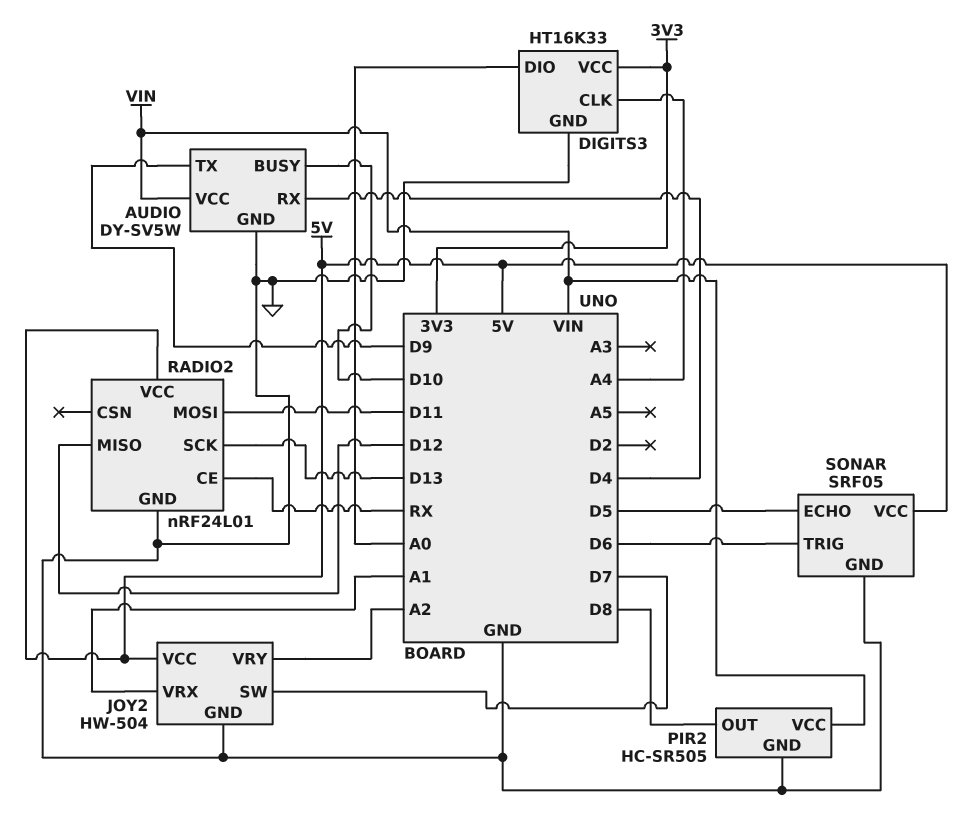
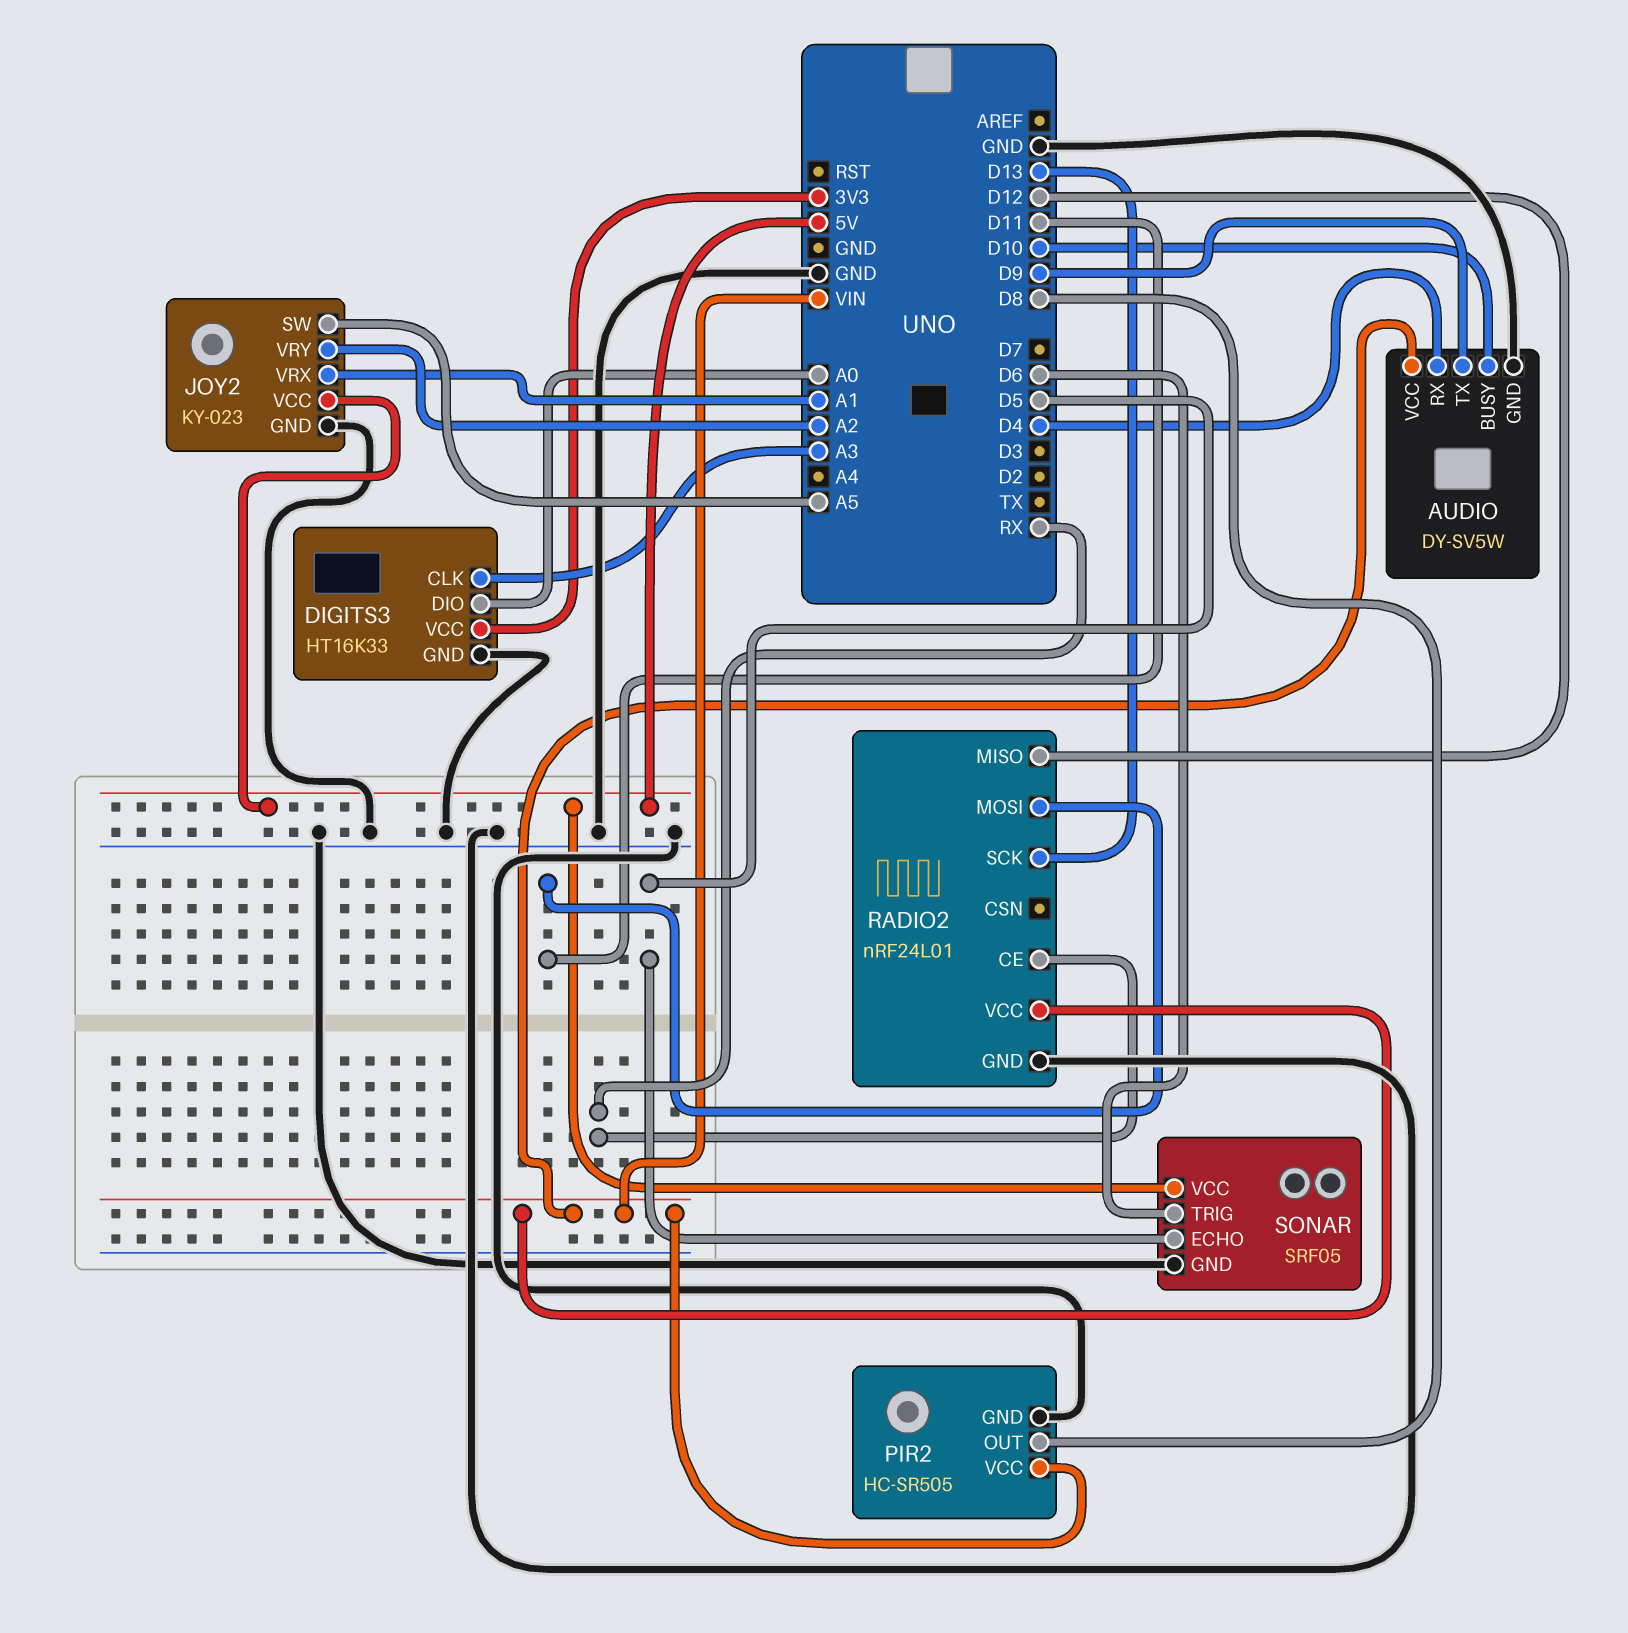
DIGITS3 pin CLK: A4 -> A3
JOY2: HW-504 -> KY-023
JOY2 pin SW: D7 -> A5
RADIO2 pin VCC: 5V -> VIN

